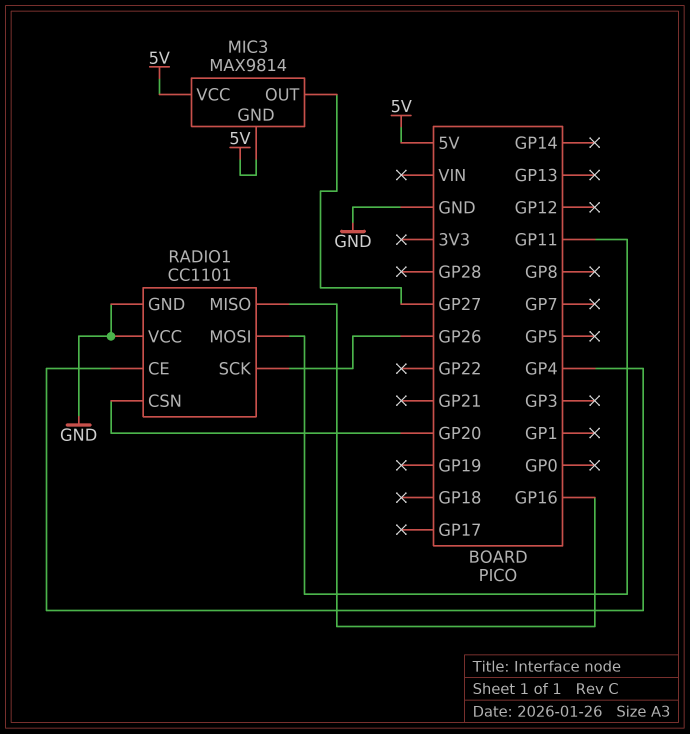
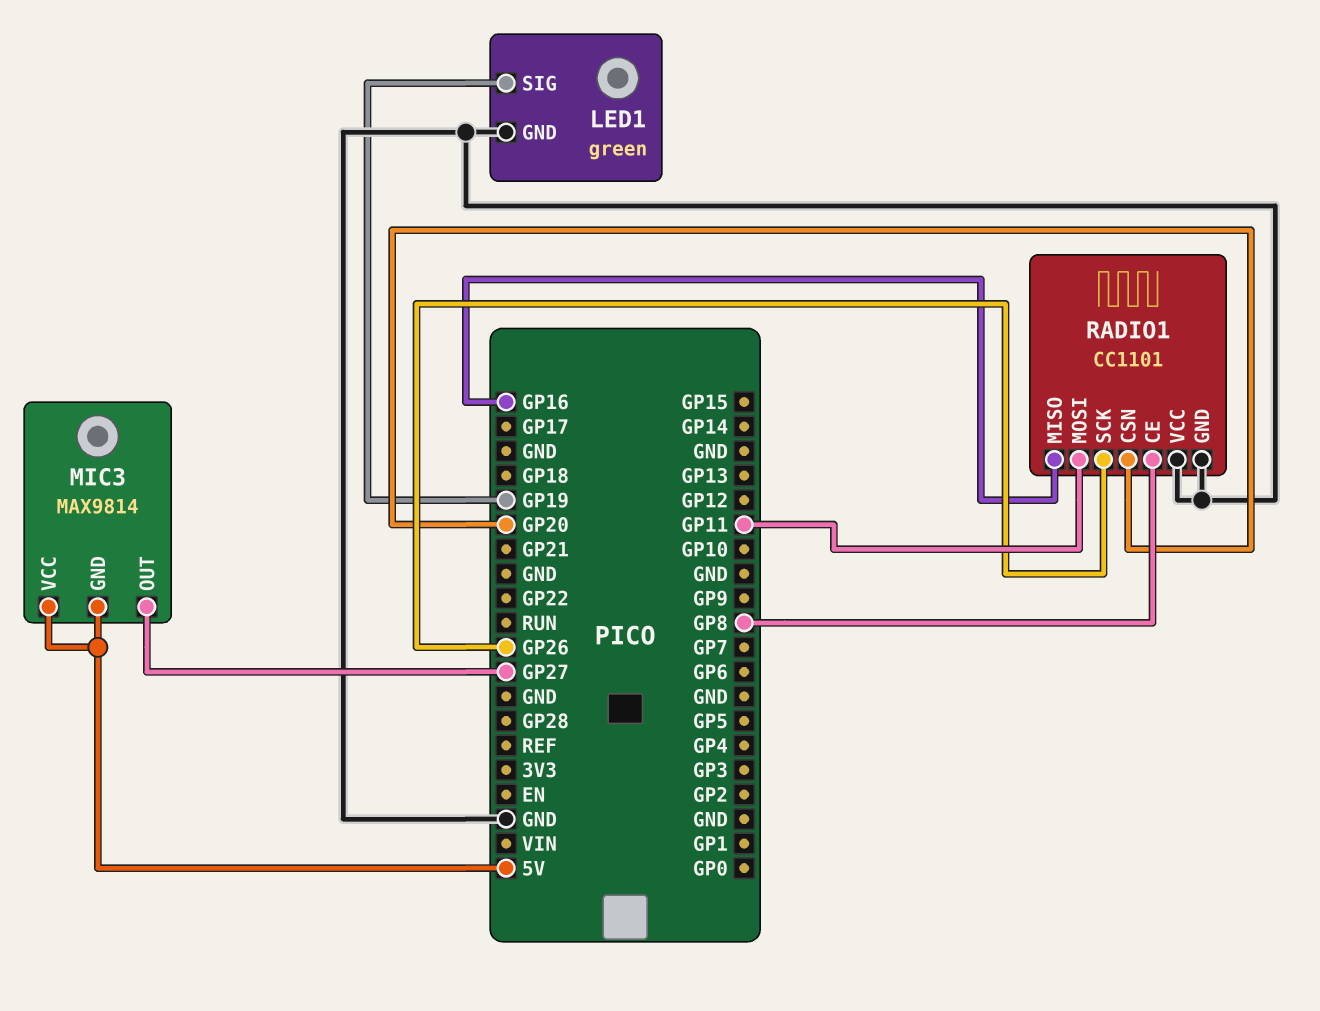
LED1: none -> green
LED1 pin GND: none -> GND
LED1 pin SIG: none -> GP19
RADIO1 pin CE: GP4 -> GP8

